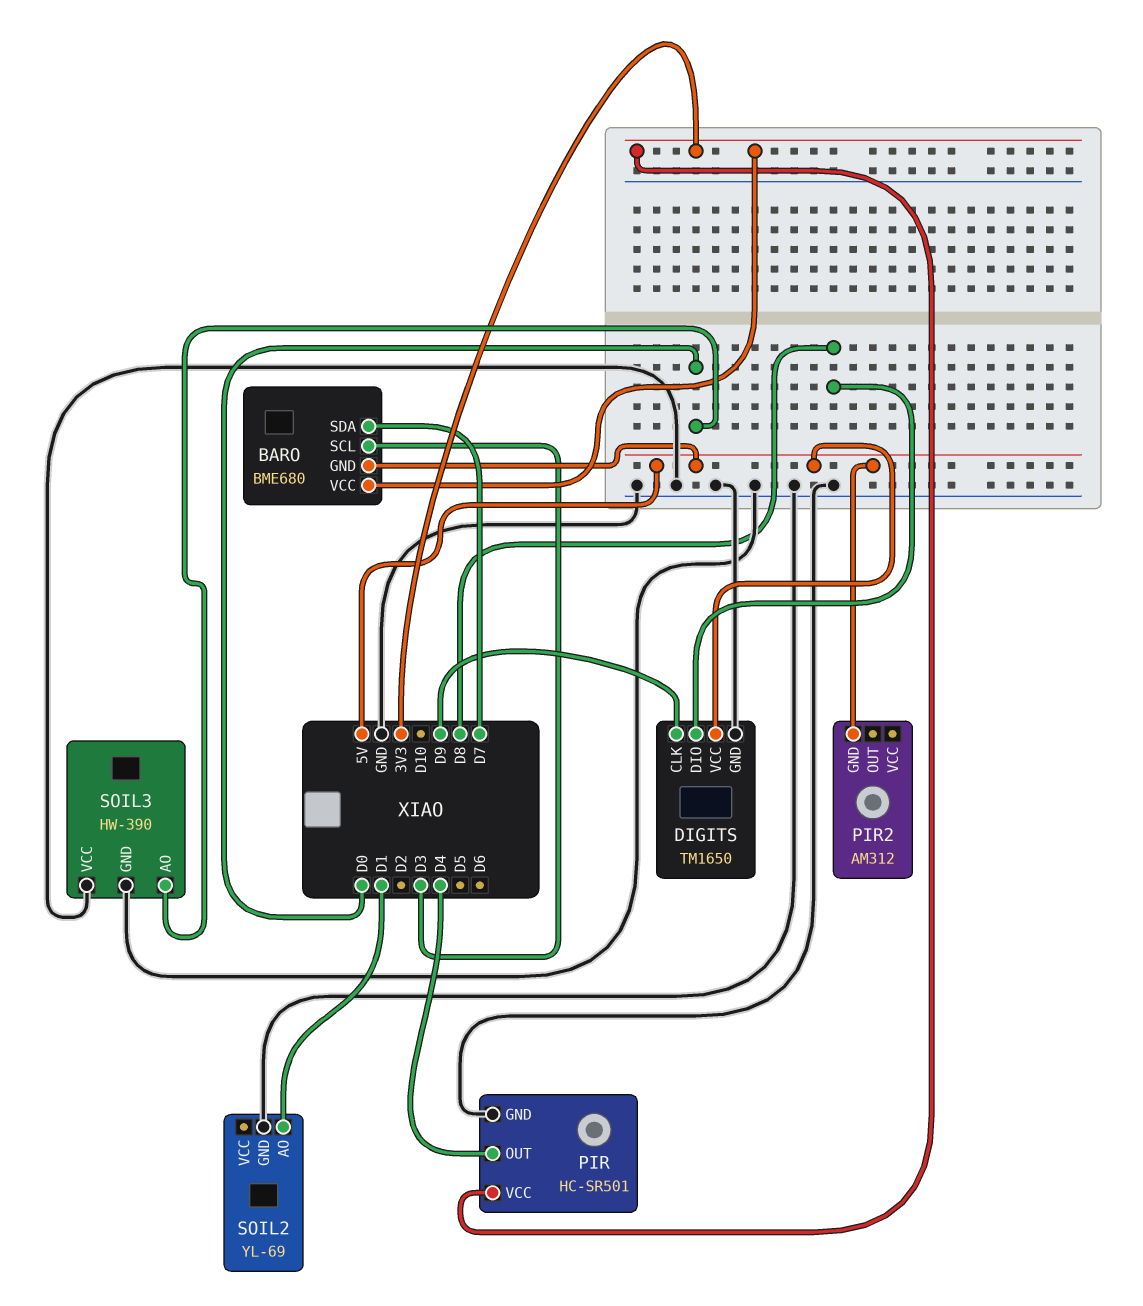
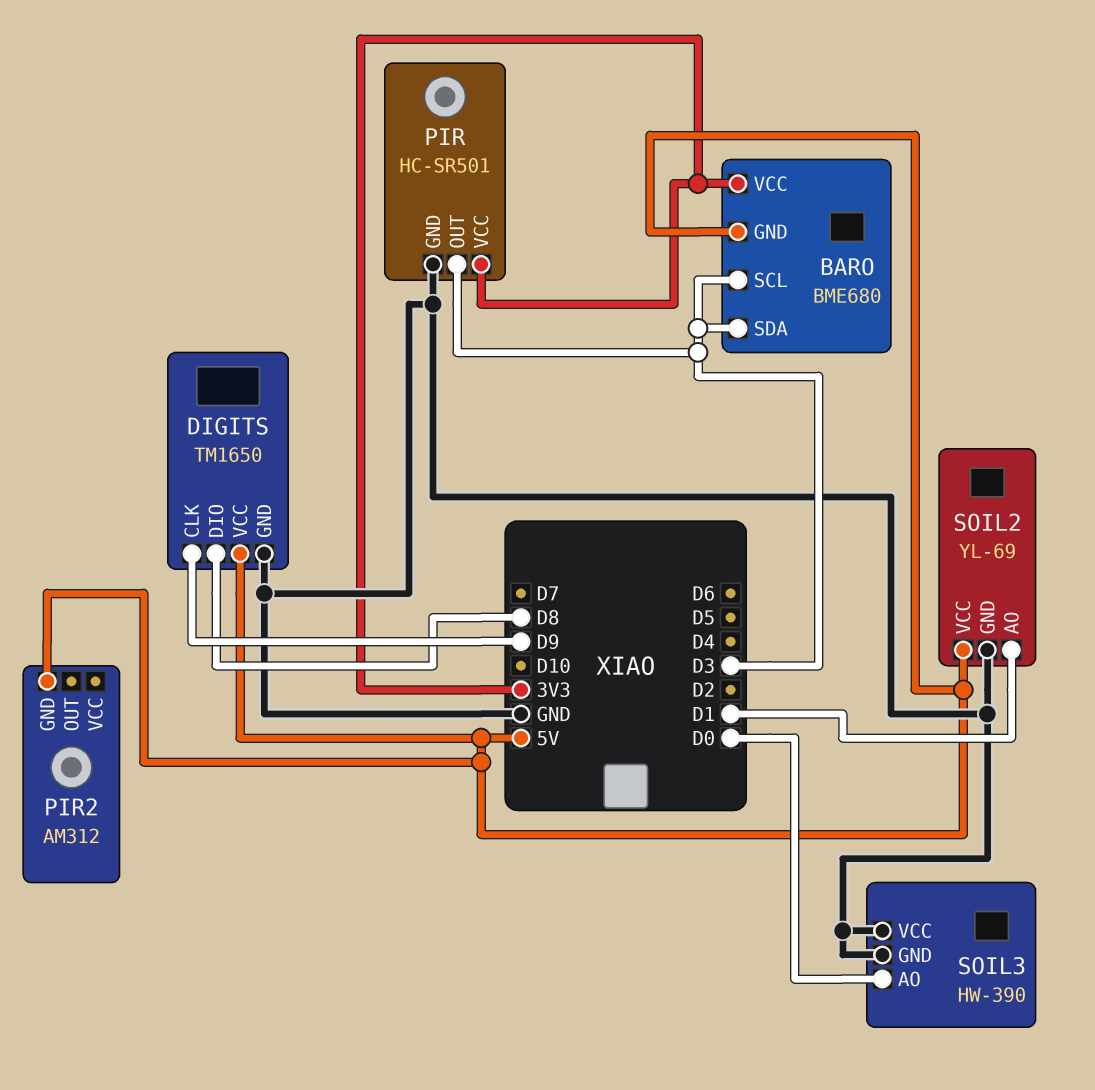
BARO pin SDA: D7 -> D3
PIR pin OUT: D4 -> D3
SOIL2 pin VCC: none -> 5V

